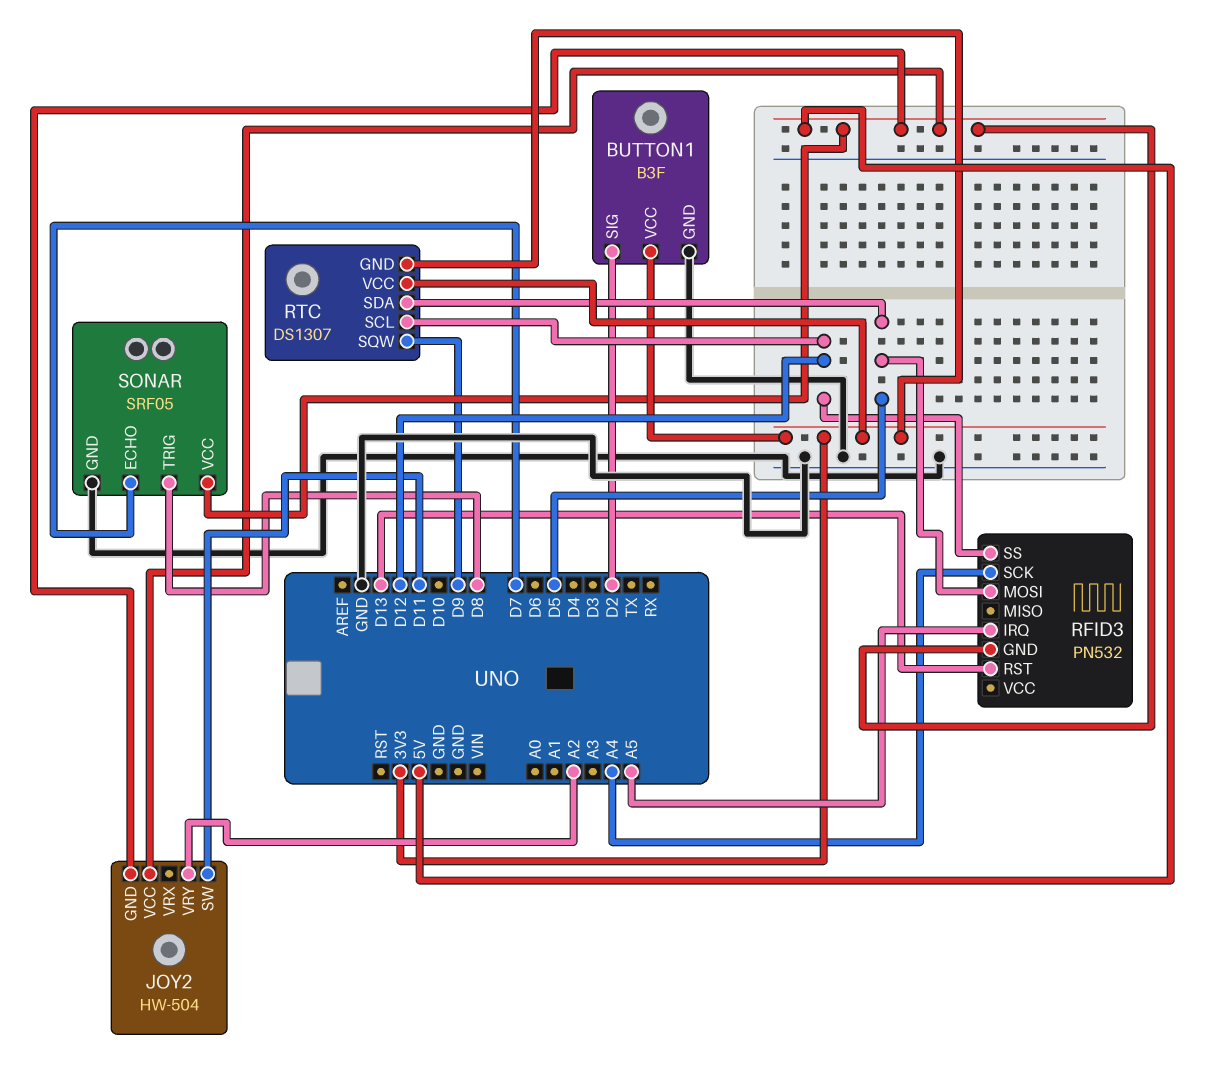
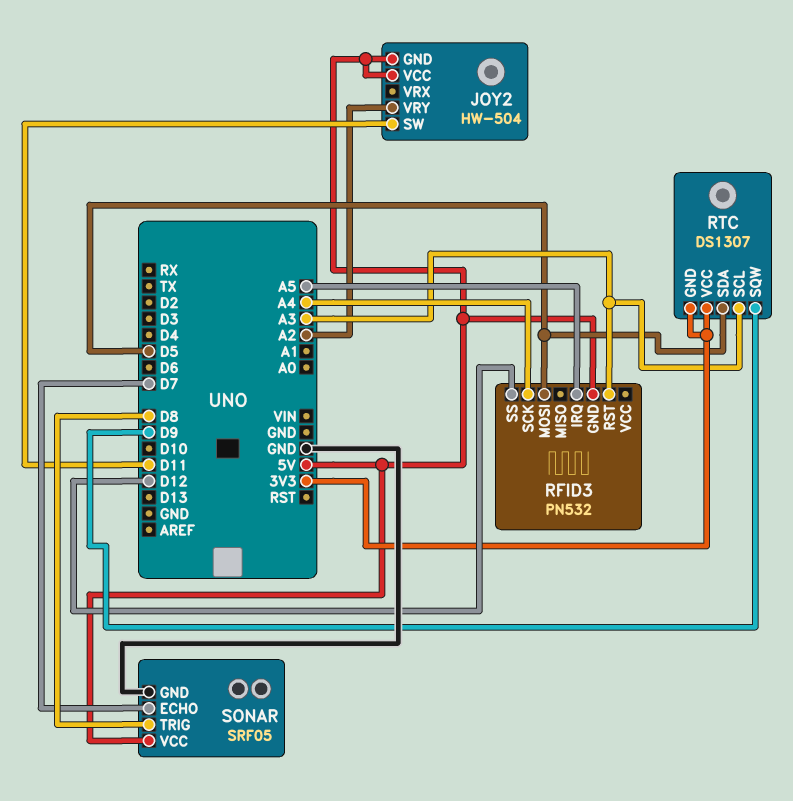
BUTTON1: B3F -> none
BUTTON1 pin GND: GND -> none
BUTTON1 pin SIG: D2 -> none
BUTTON1 pin VCC: 3V3 -> none
RFID3 pin RST: D13 -> A3
RTC pin SCL: D12 -> A3

